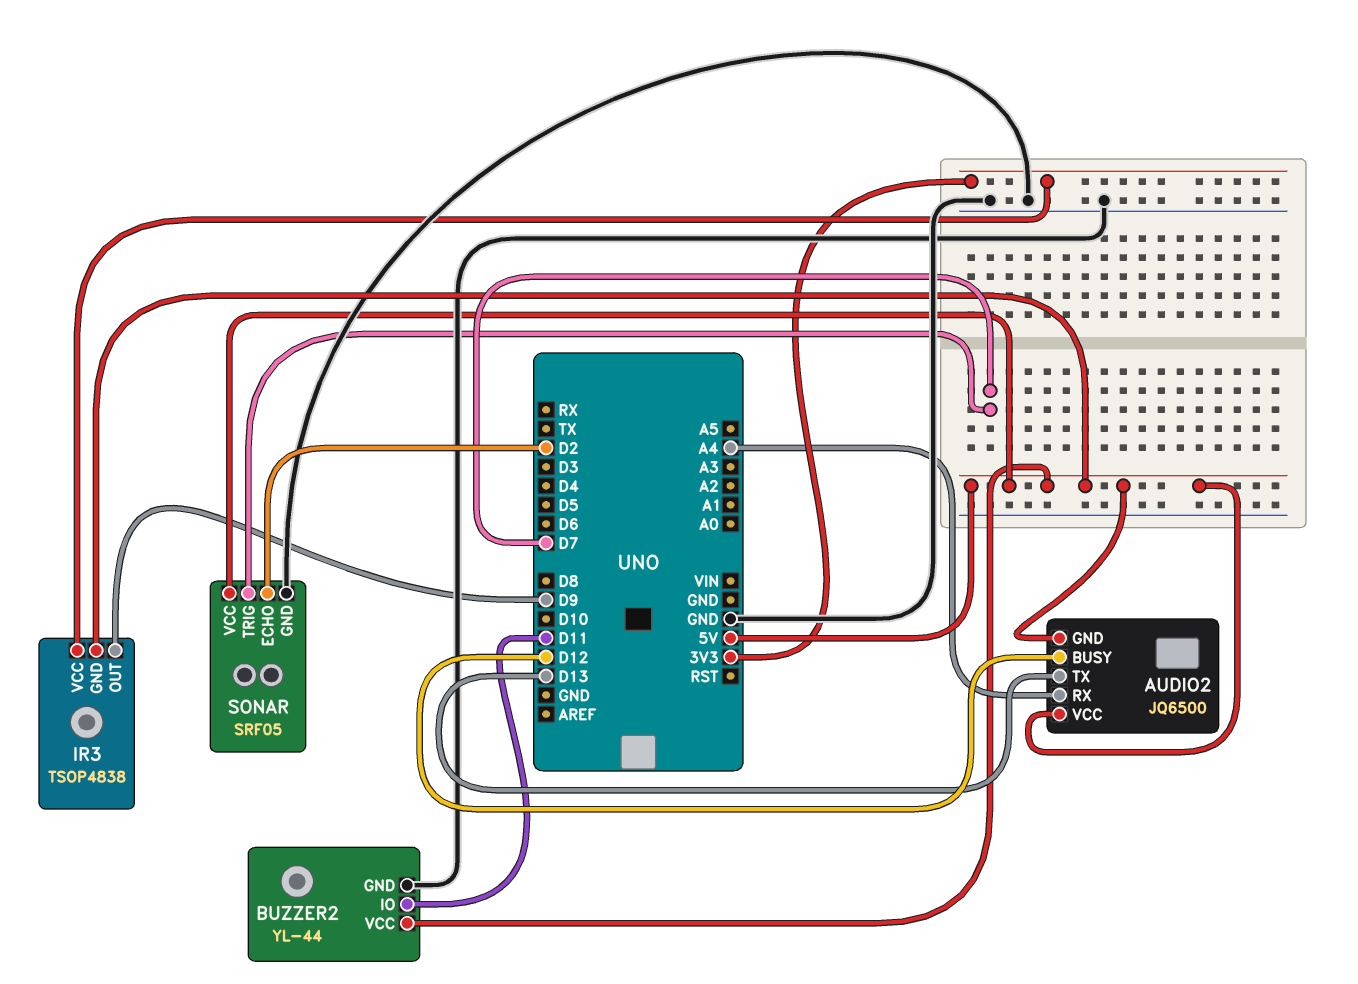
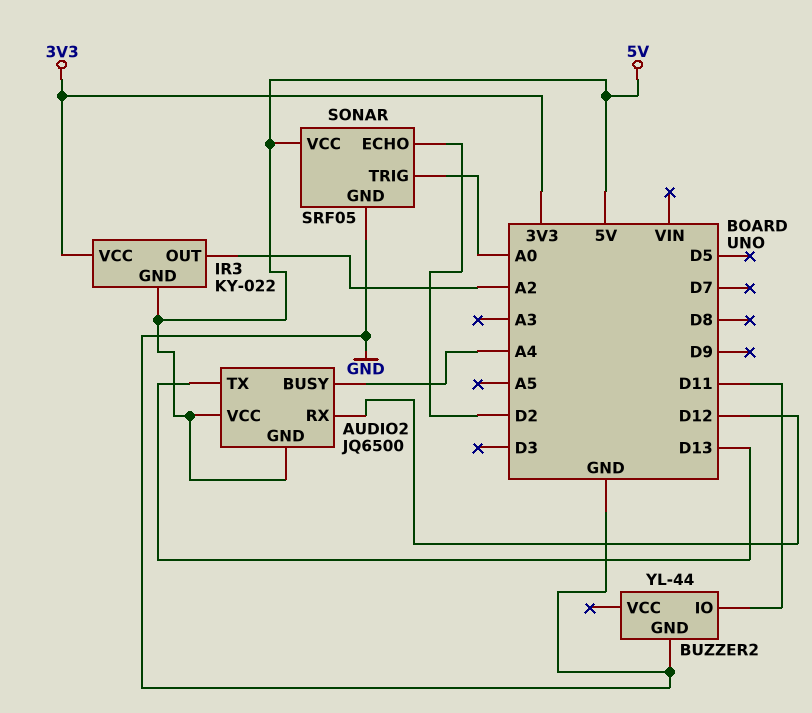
AUDIO2 pin BUSY: D12 -> A4
AUDIO2 pin RX: A4 -> D12
BUZZER2 pin VCC: 5V -> none
IR3: TSOP4838 -> KY-022
IR3 pin OUT: D9 -> A2
SONAR pin TRIG: D7 -> A0

